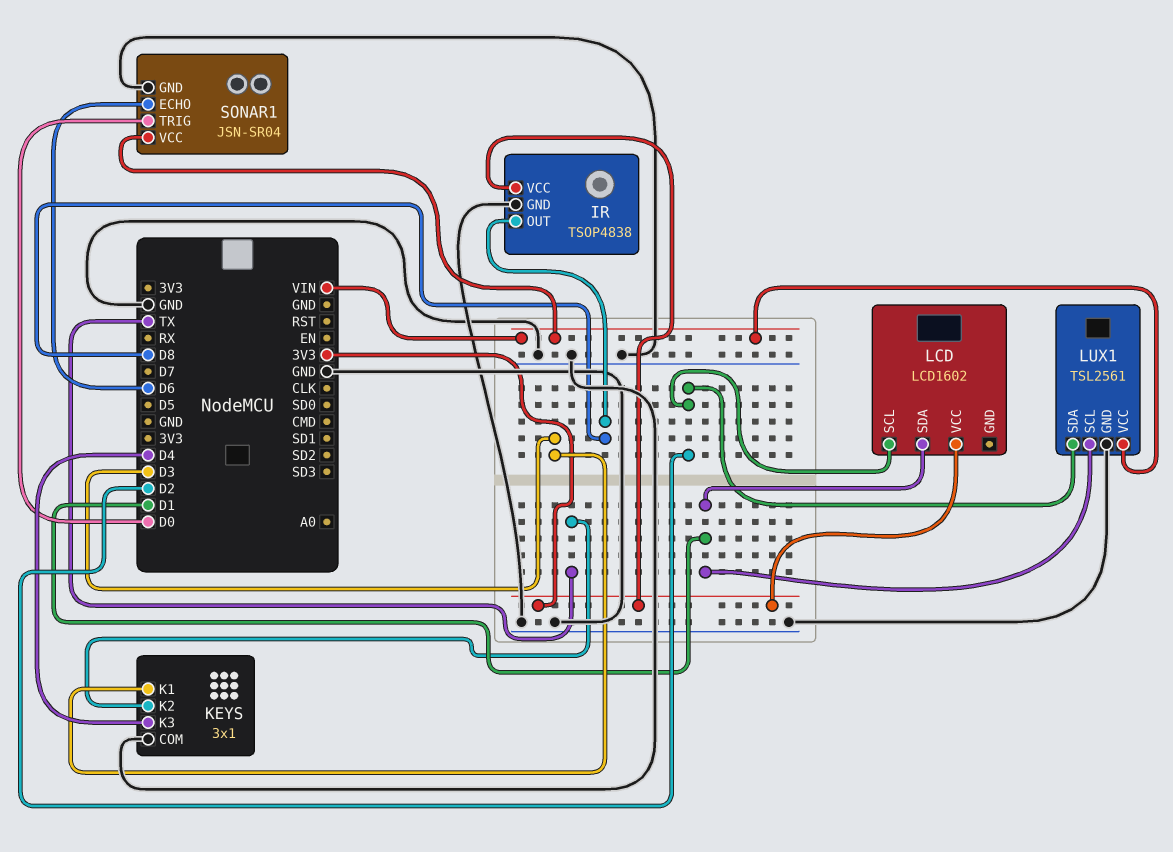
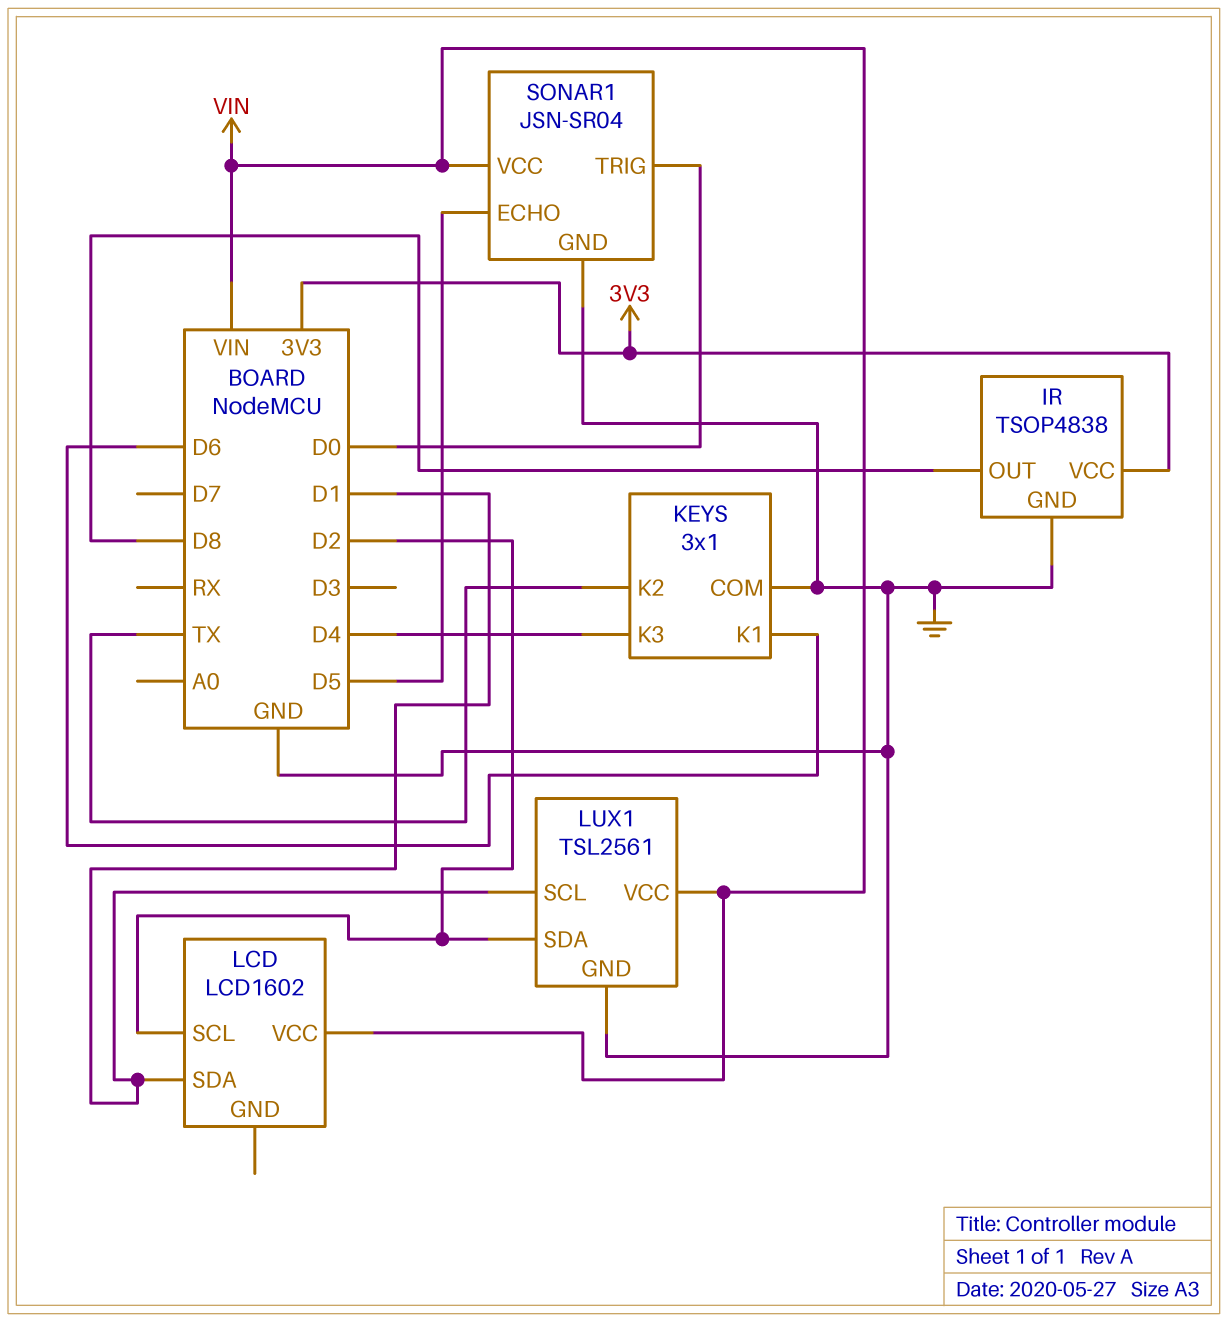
KEYS pin K1: D3 -> D6
LCD pin VCC: 3V3 -> VIN
SONAR1 pin ECHO: D6 -> D5

